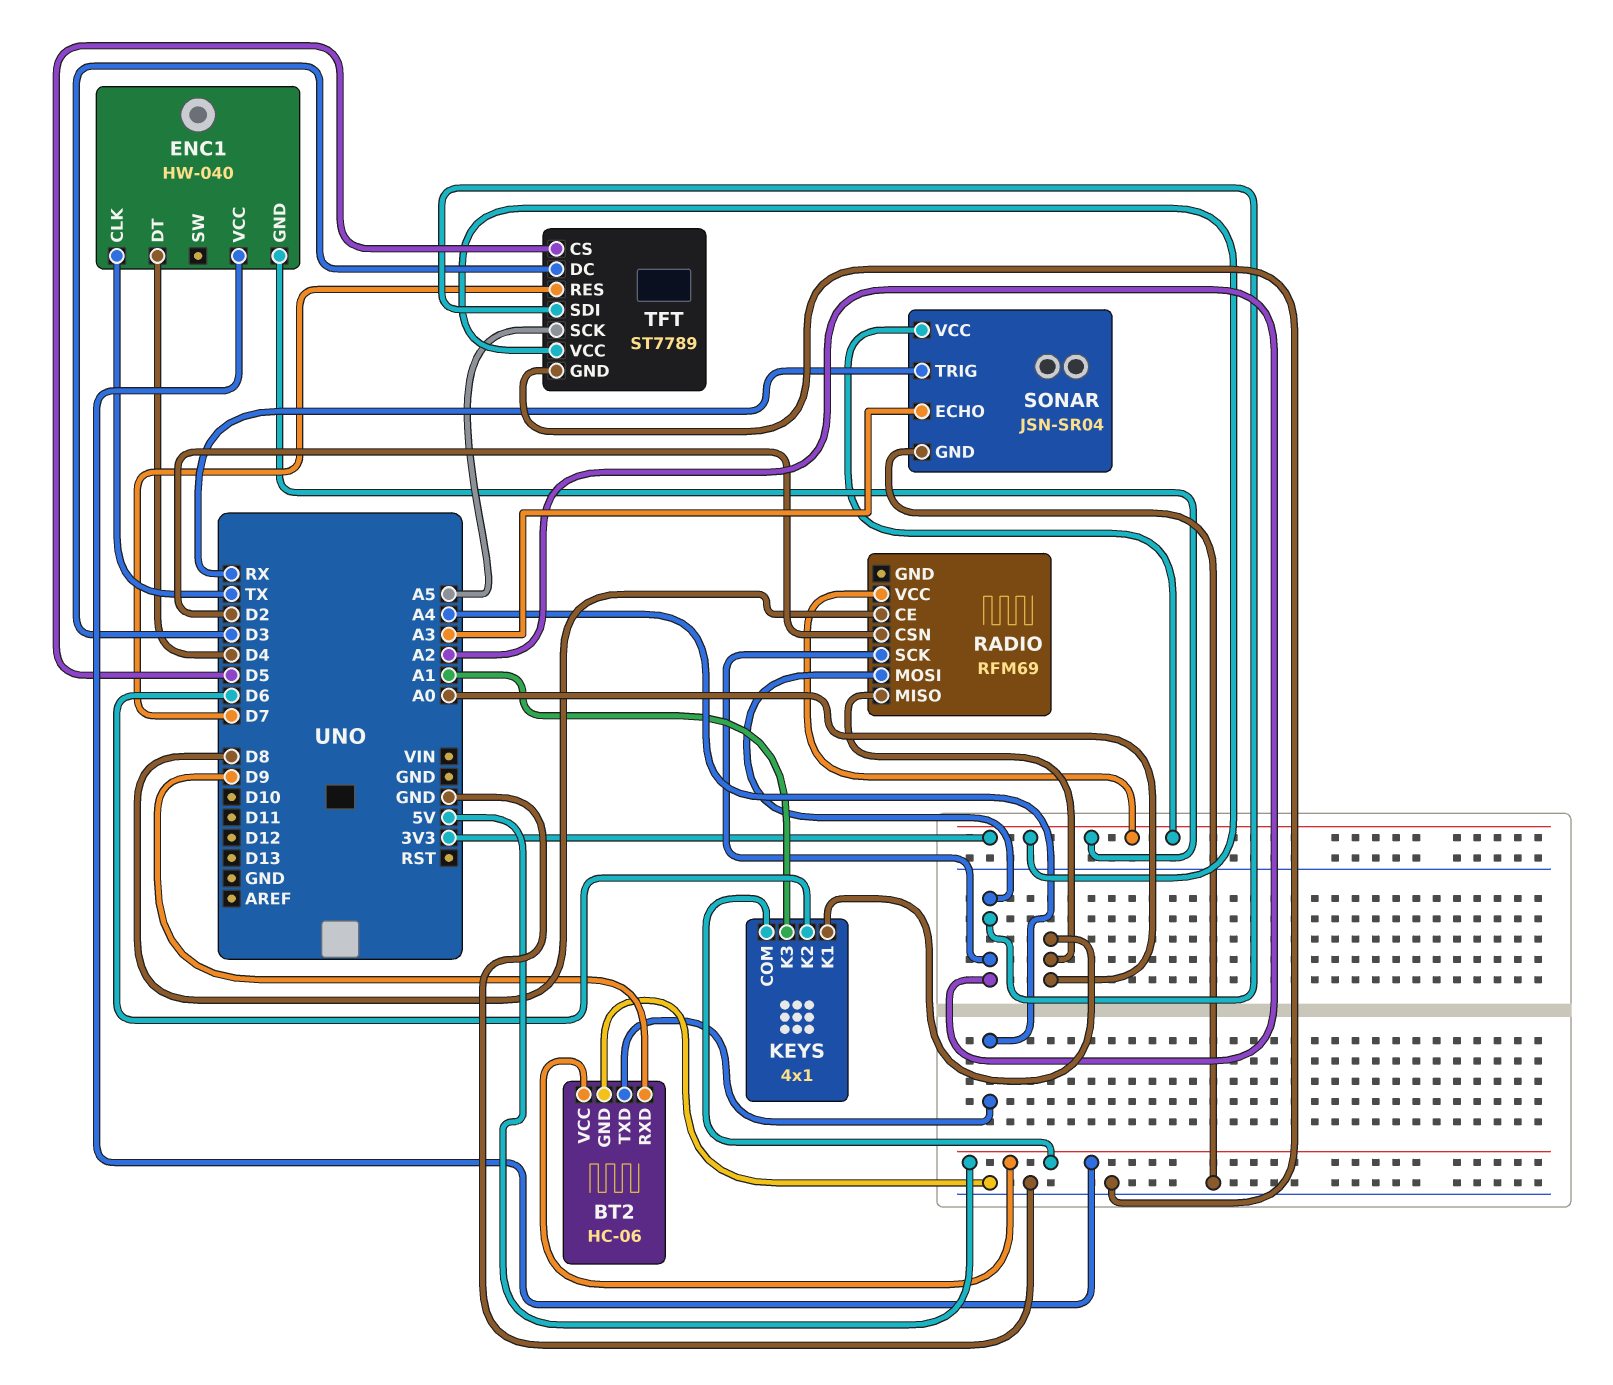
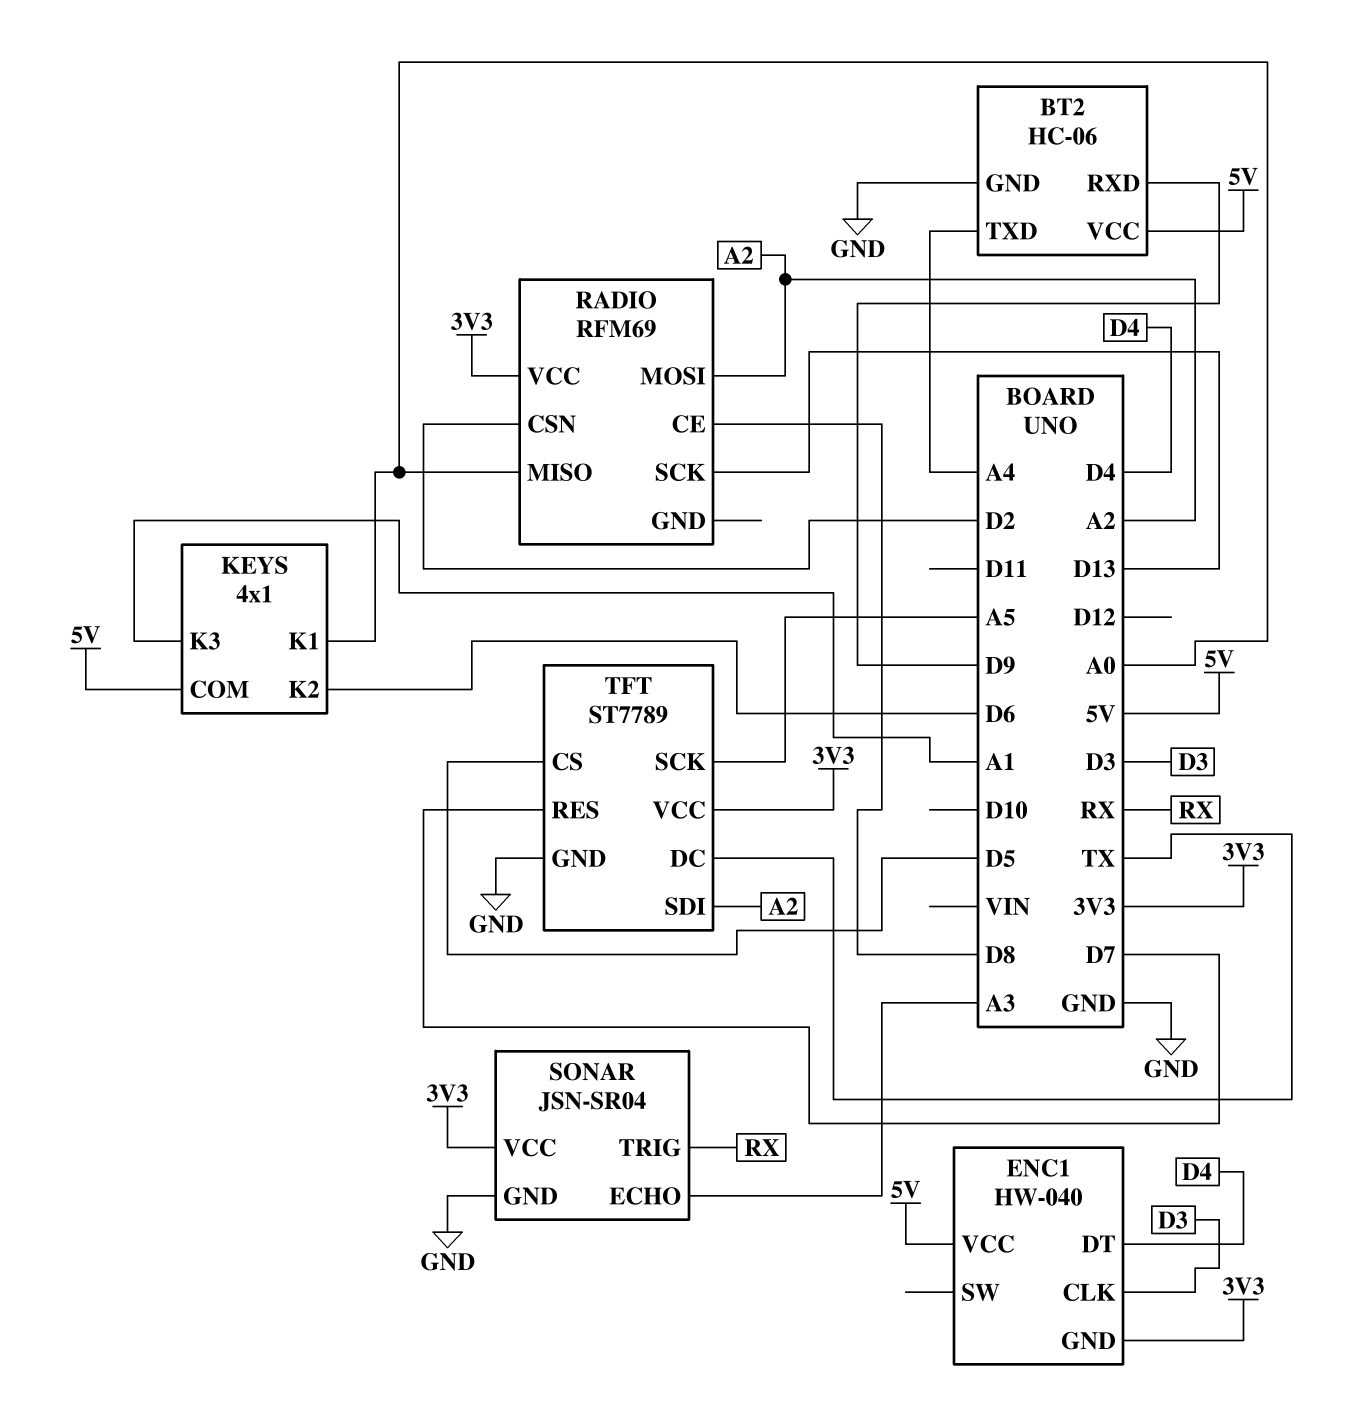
ENC1 pin CLK: TX -> D3
RADIO pin SCK: A2 -> D13
TFT pin DC: D3 -> TX

